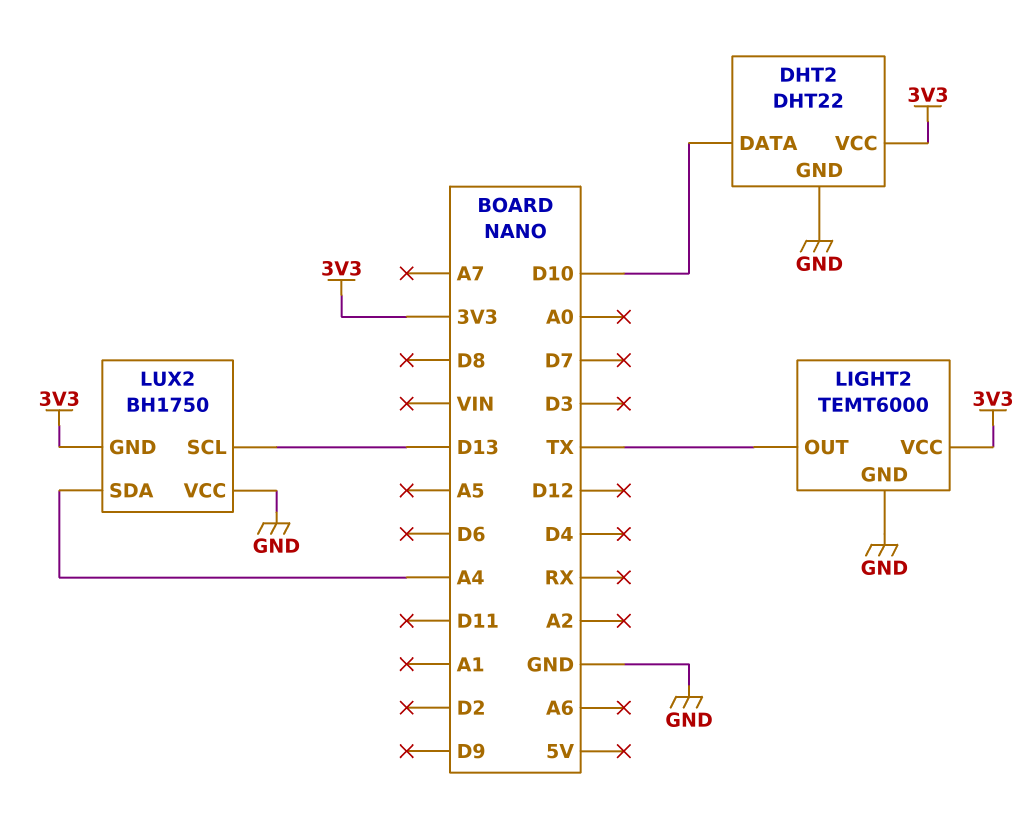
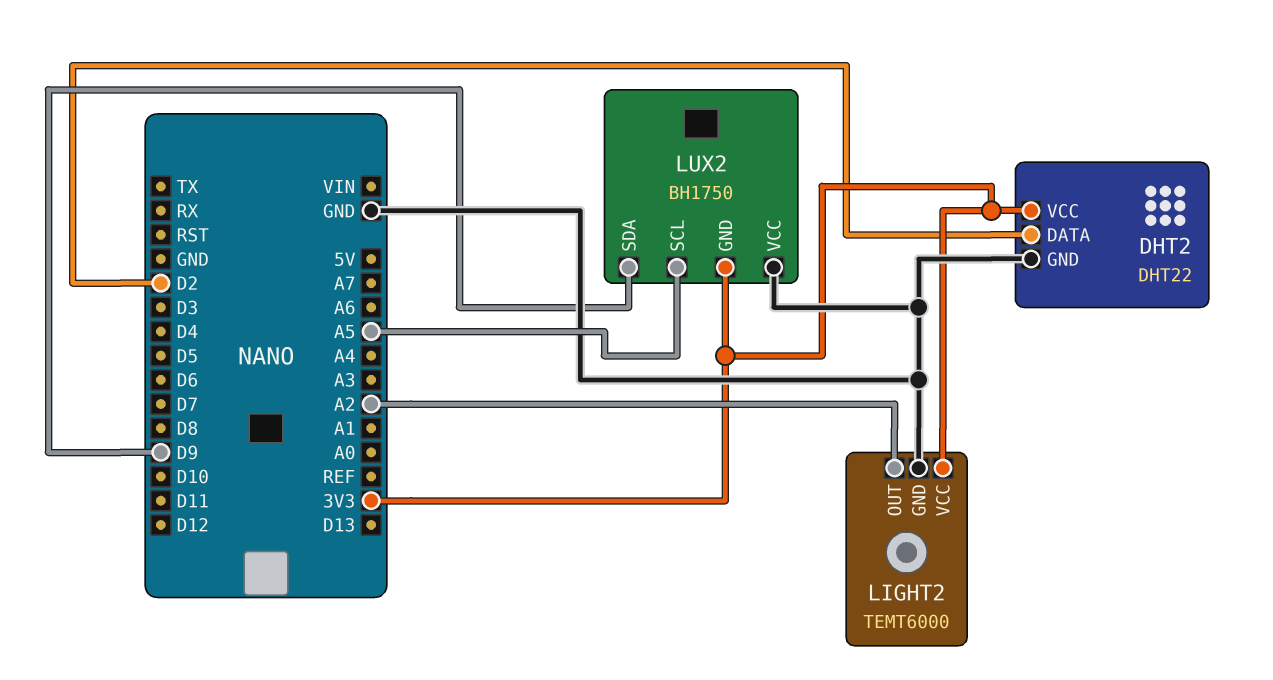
DHT2 pin DATA: D10 -> D2
LIGHT2 pin OUT: TX -> A2
LUX2 pin SCL: D13 -> A5
LUX2 pin SDA: A4 -> D9

